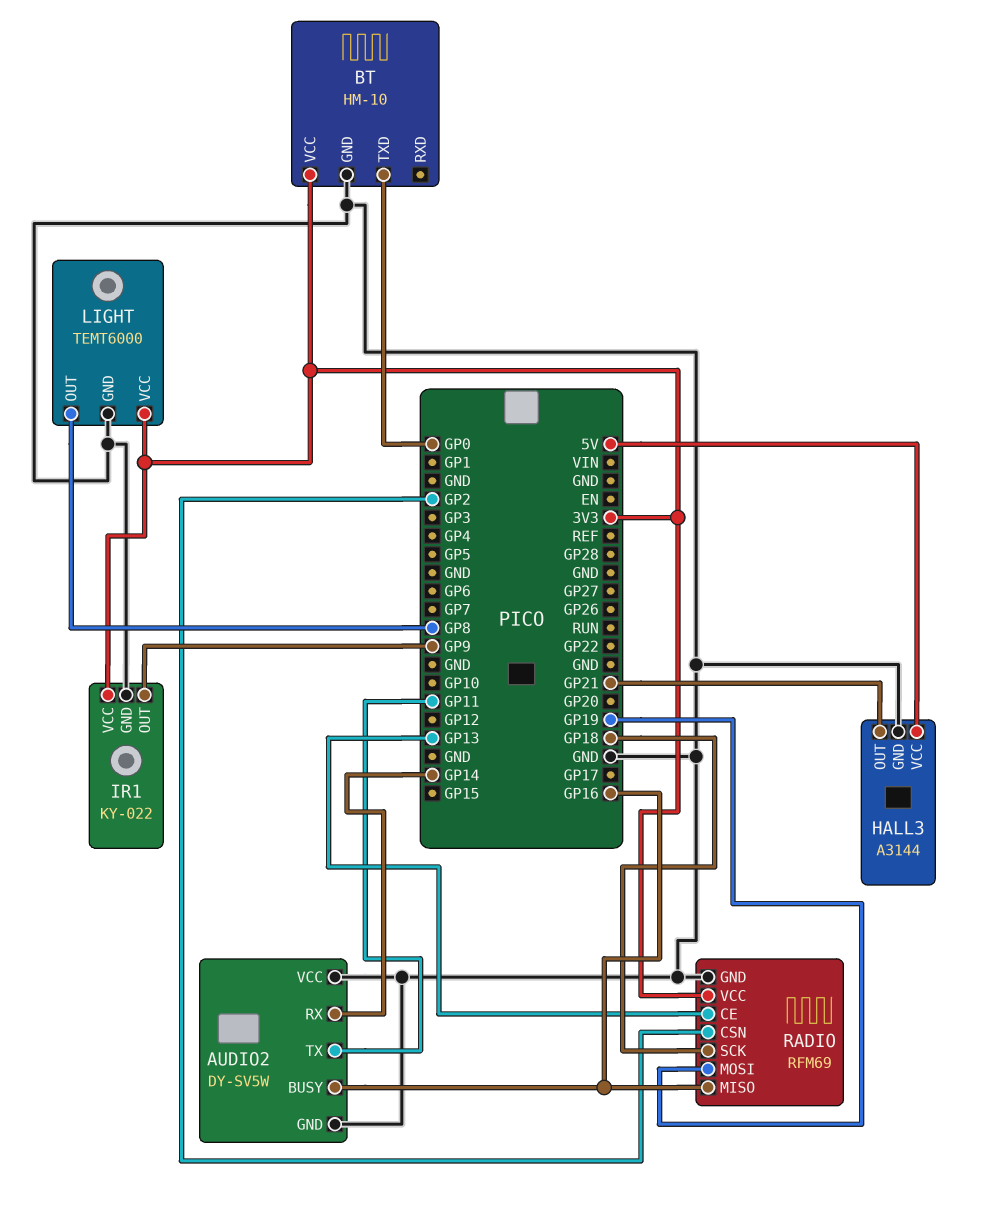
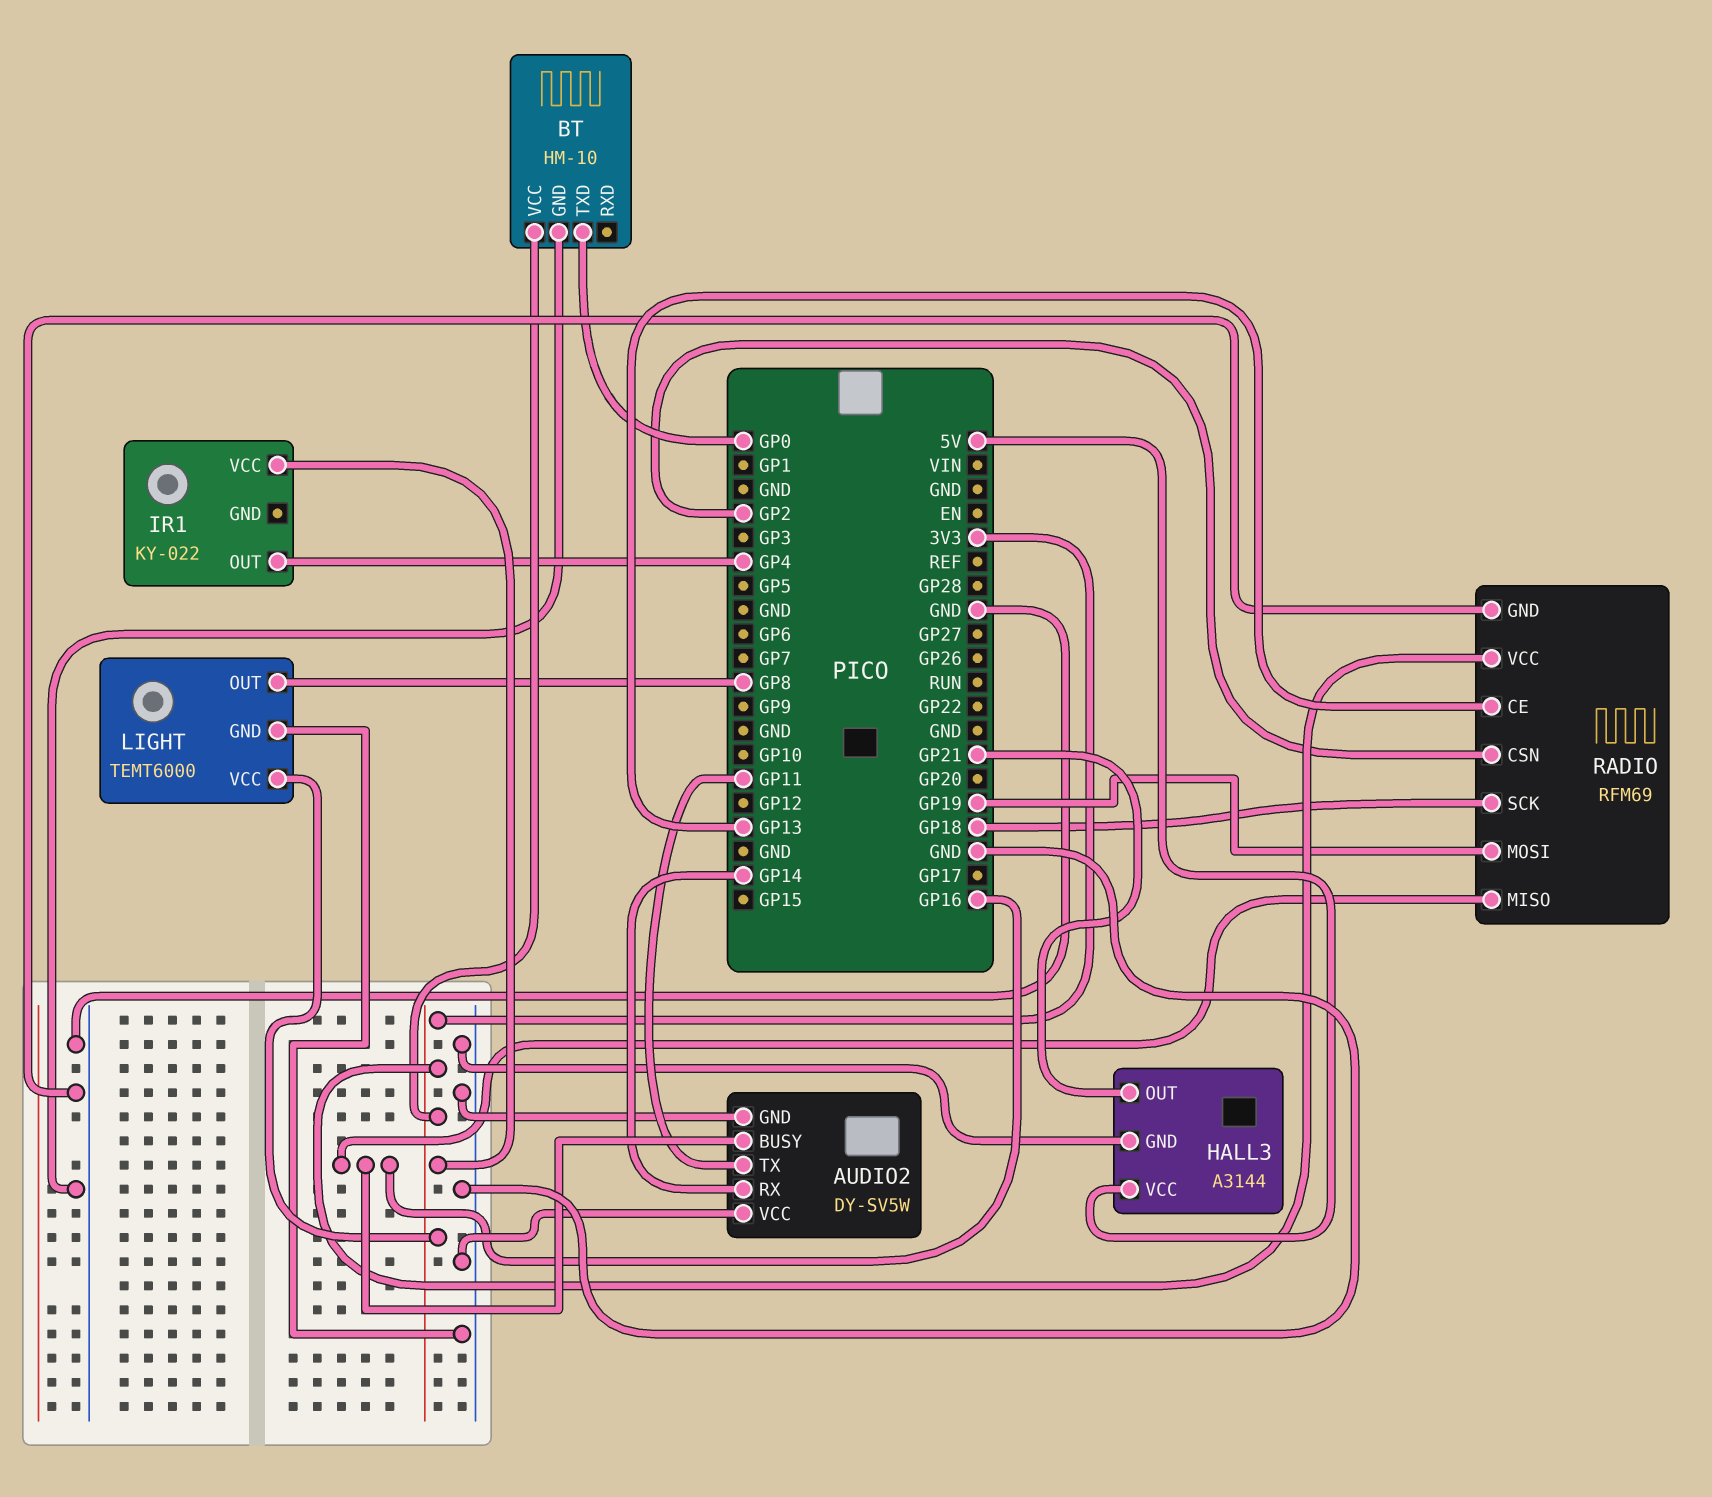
IR1 pin GND: GND -> none
IR1 pin OUT: GP9 -> GP4

